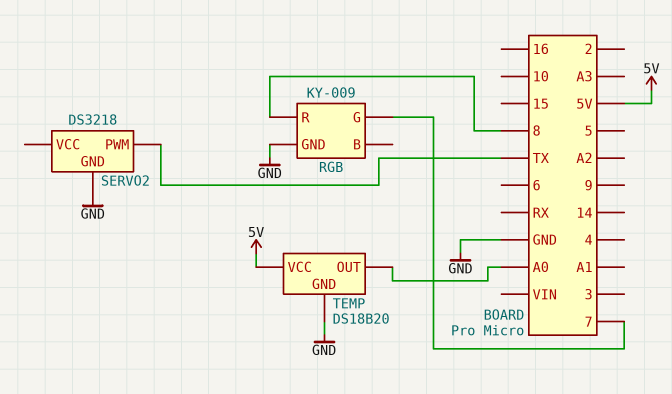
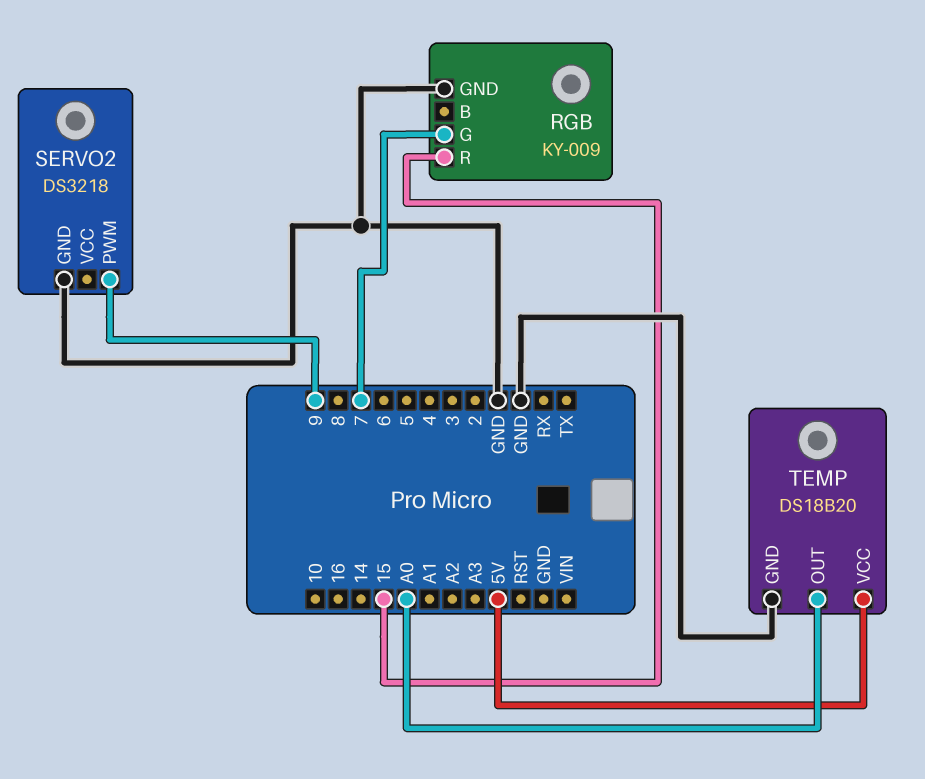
RGB pin R: 8 -> 15
SERVO2 pin PWM: TX -> 9

